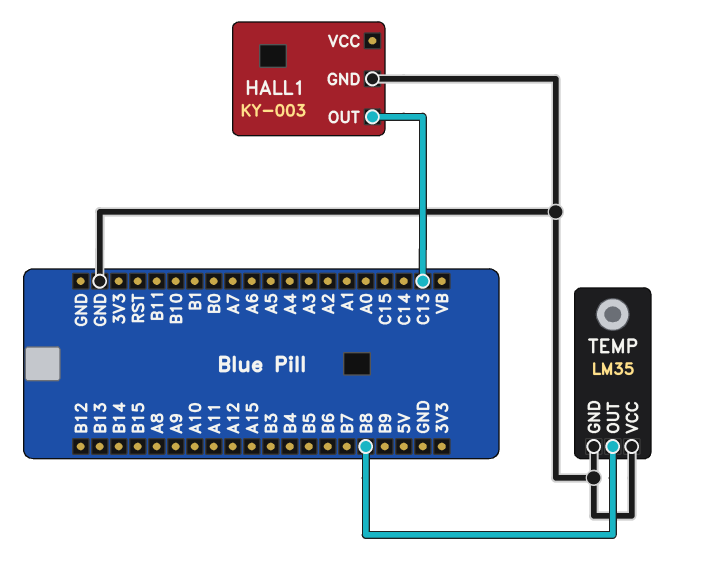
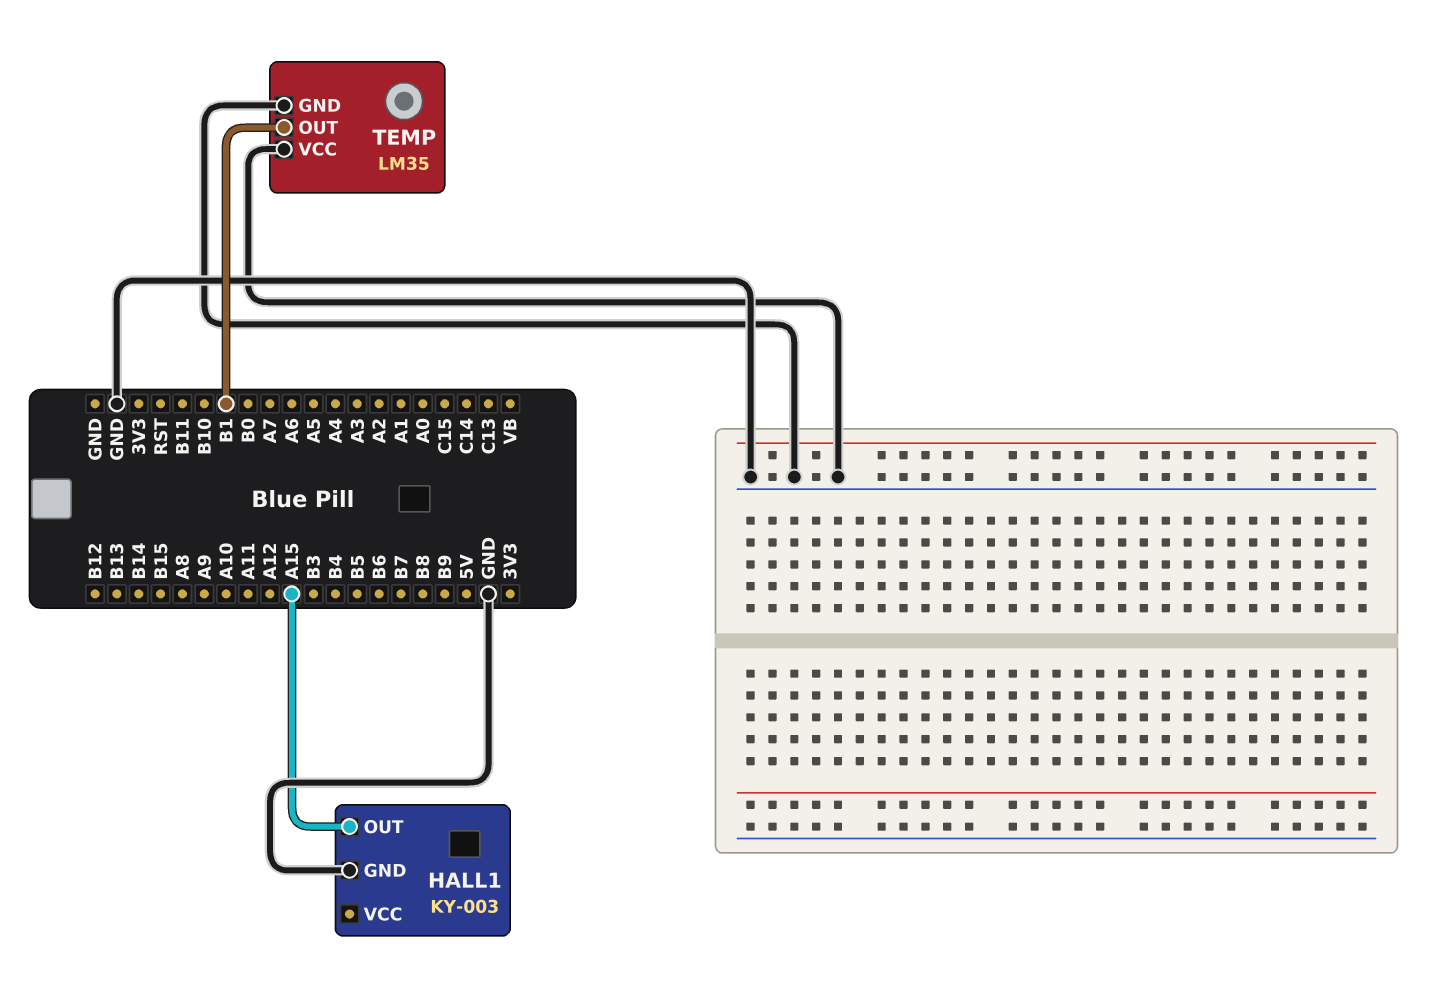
HALL1 pin OUT: C13 -> A15
TEMP pin OUT: B8 -> B1

